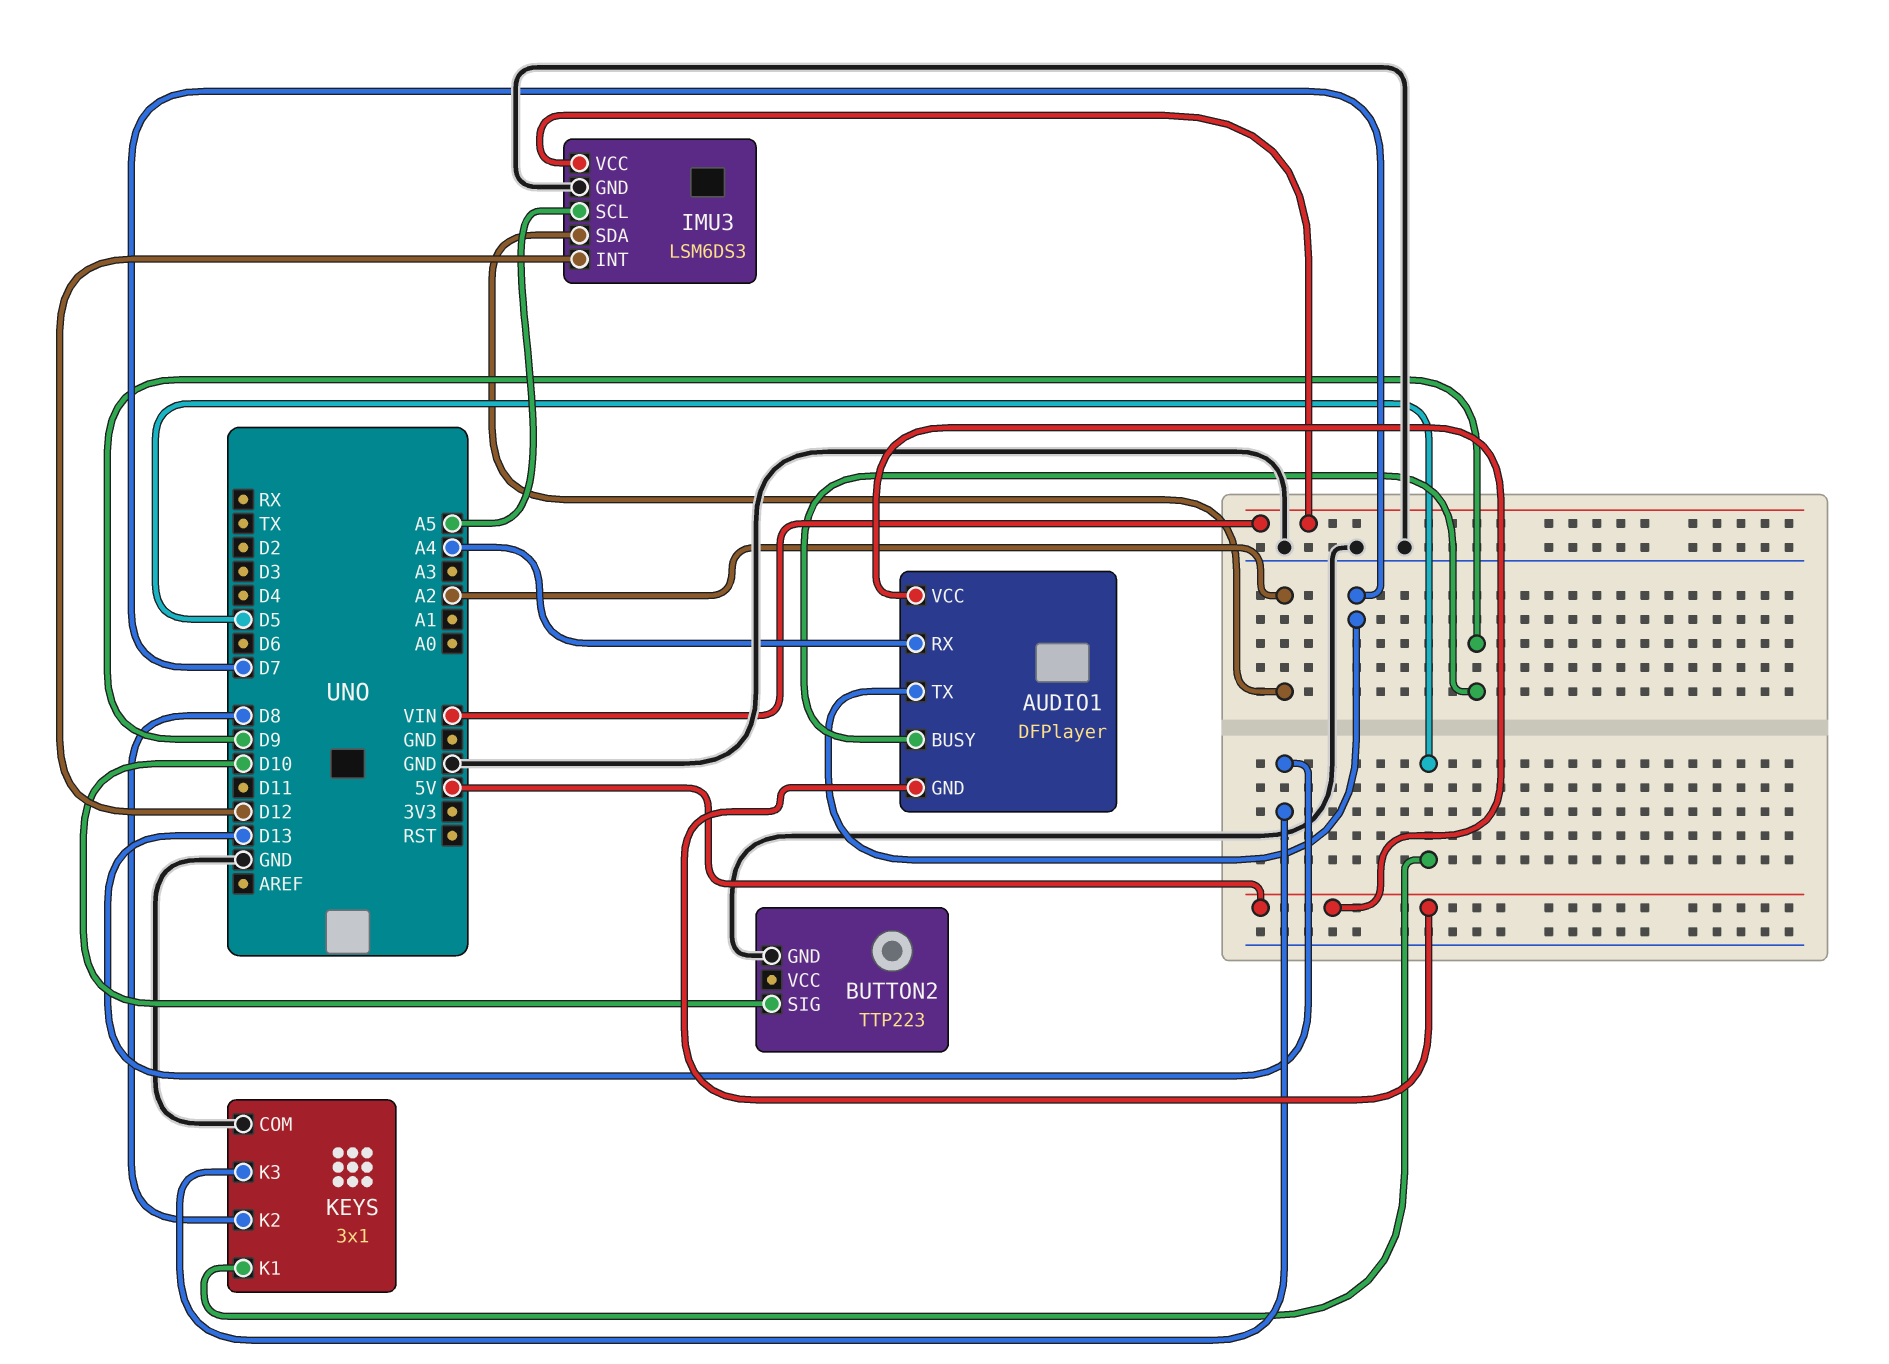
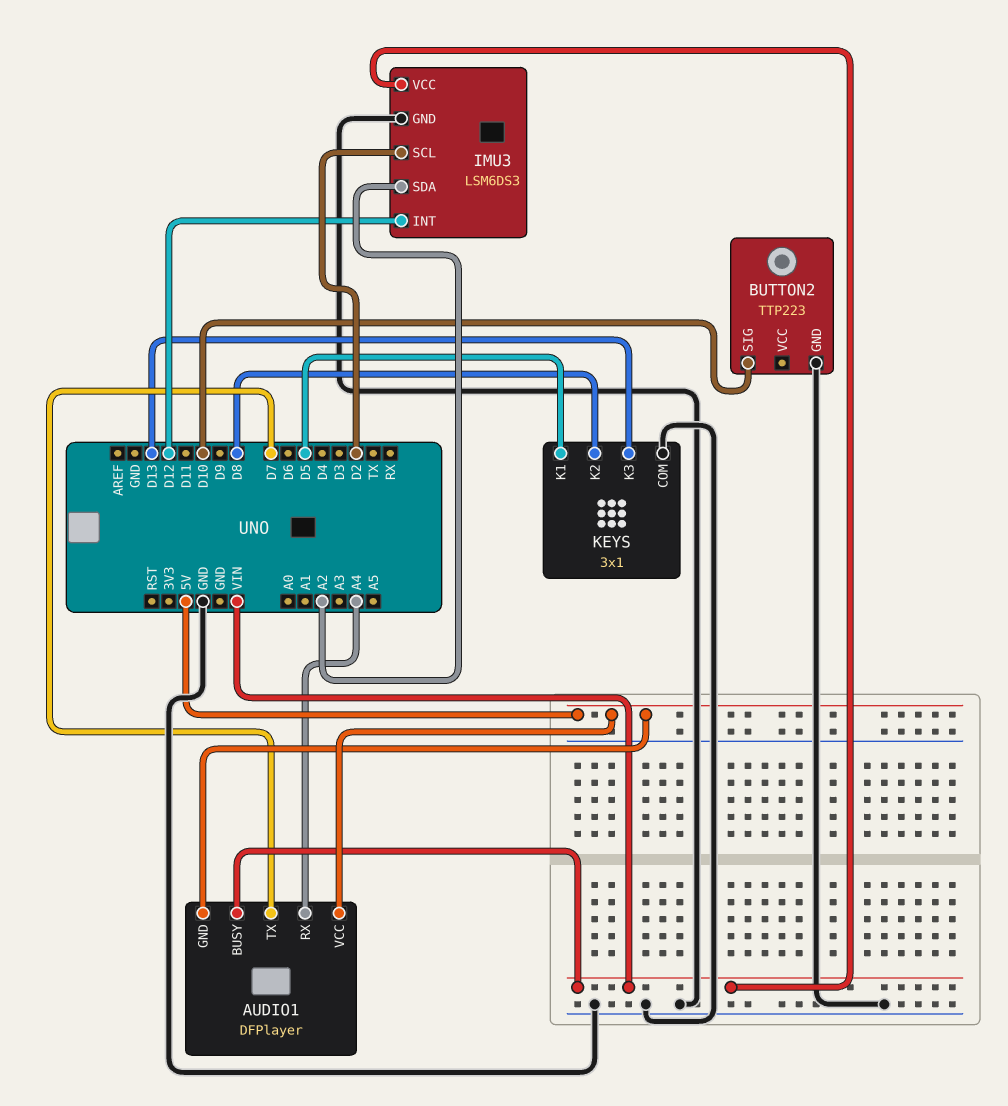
AUDIO1 pin BUSY: D9 -> VIN
IMU3 pin SCL: A5 -> D2

